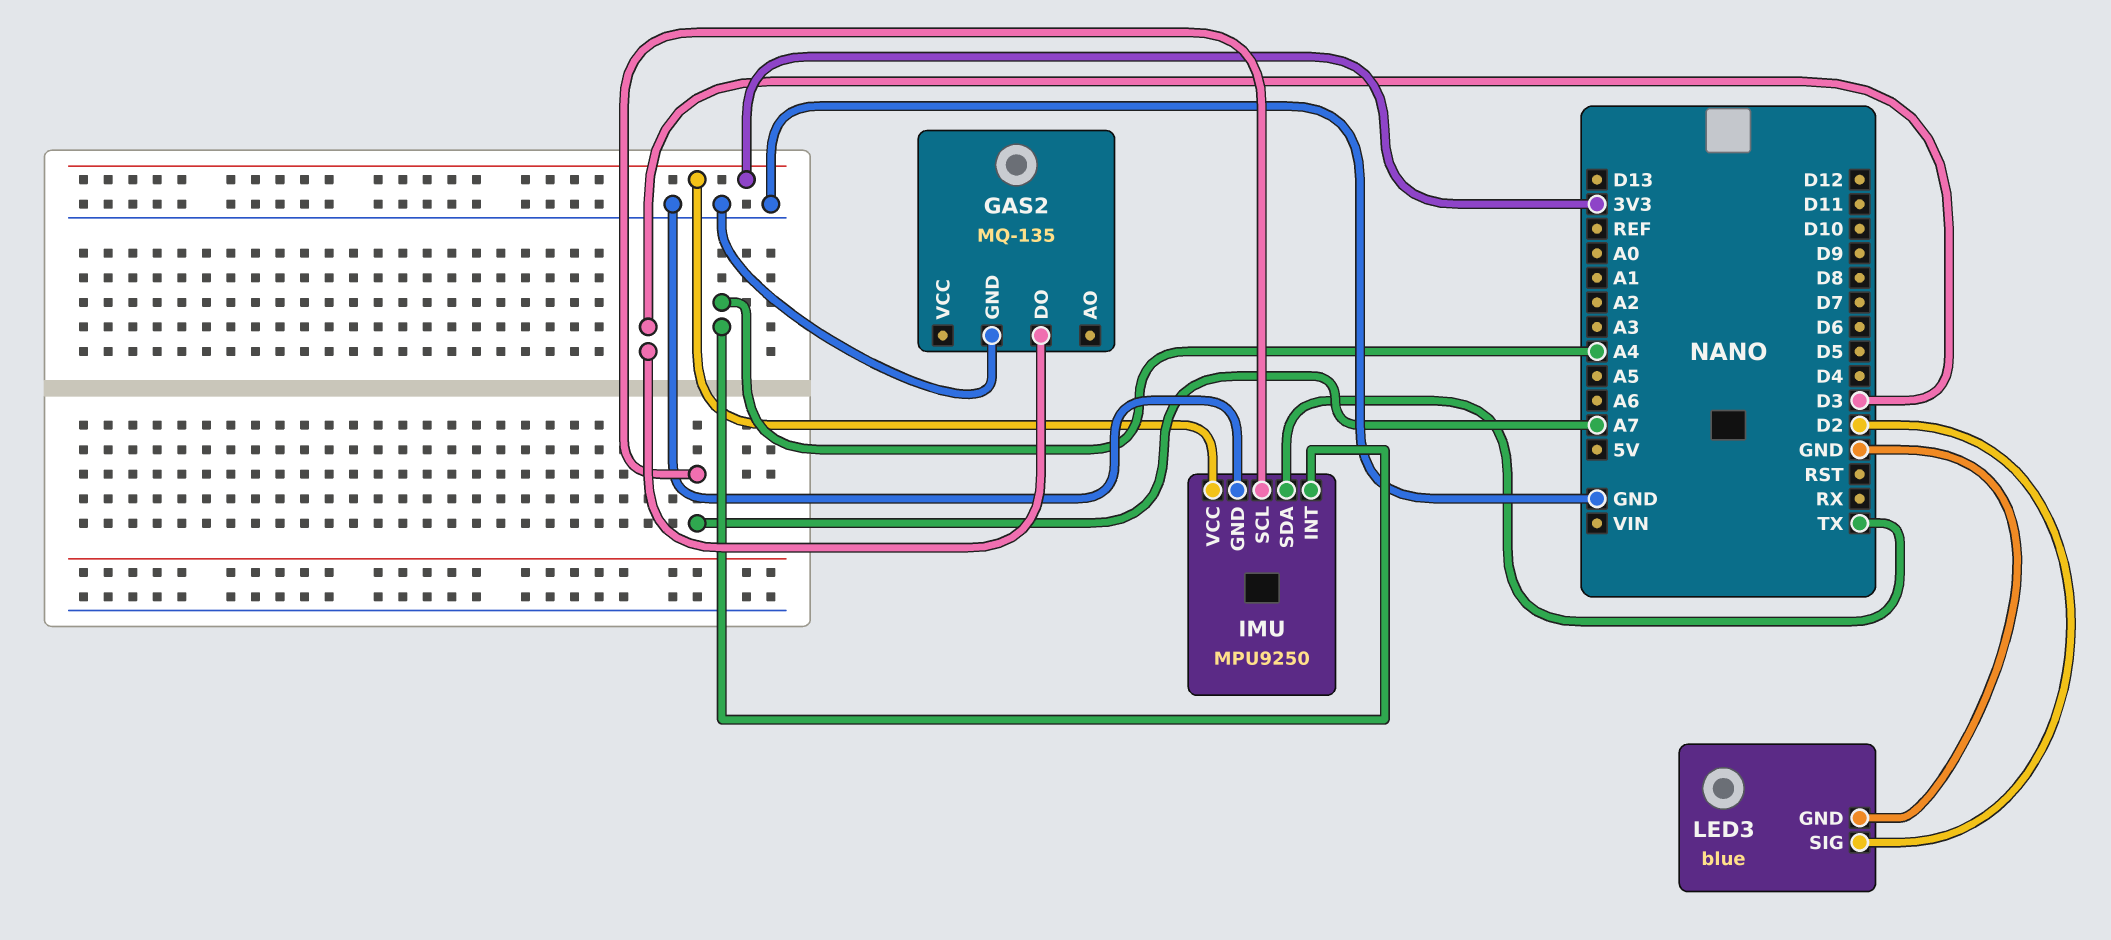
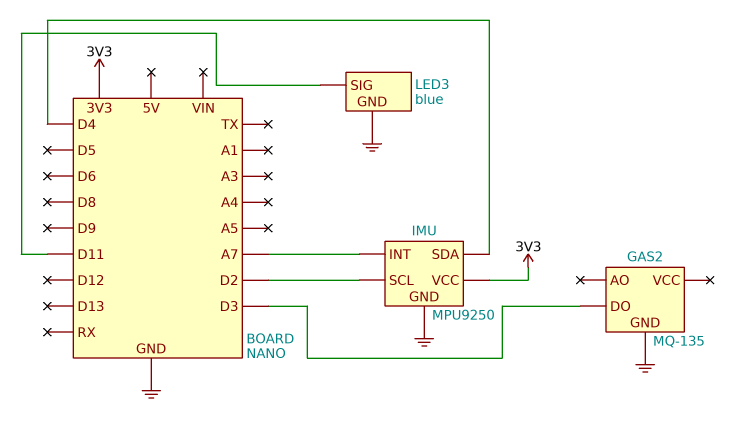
IMU pin INT: A4 -> A7
IMU pin SCL: A7 -> D2
IMU pin SDA: TX -> D4
LED3 pin SIG: D2 -> D11

